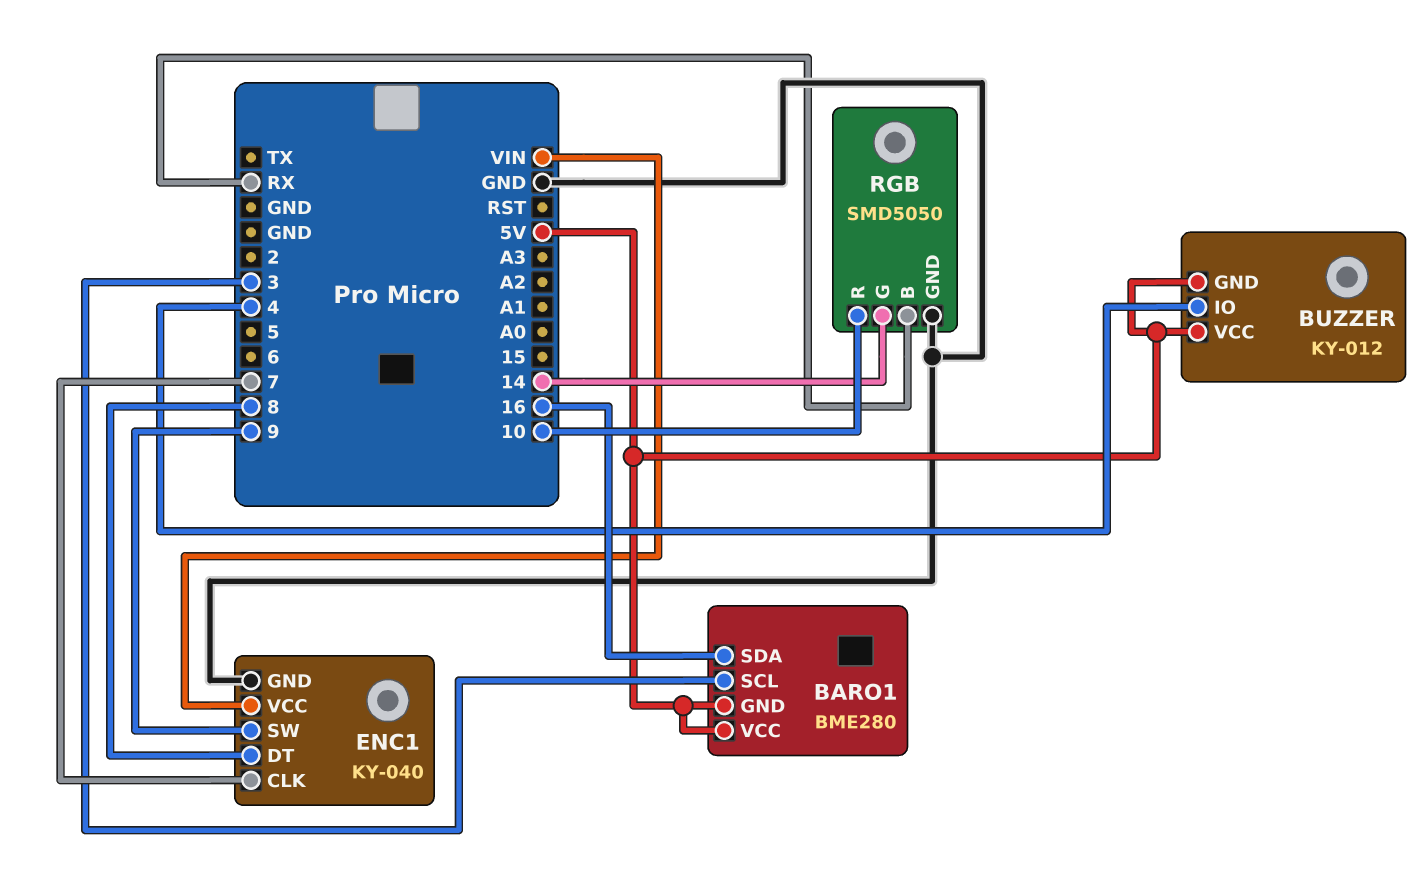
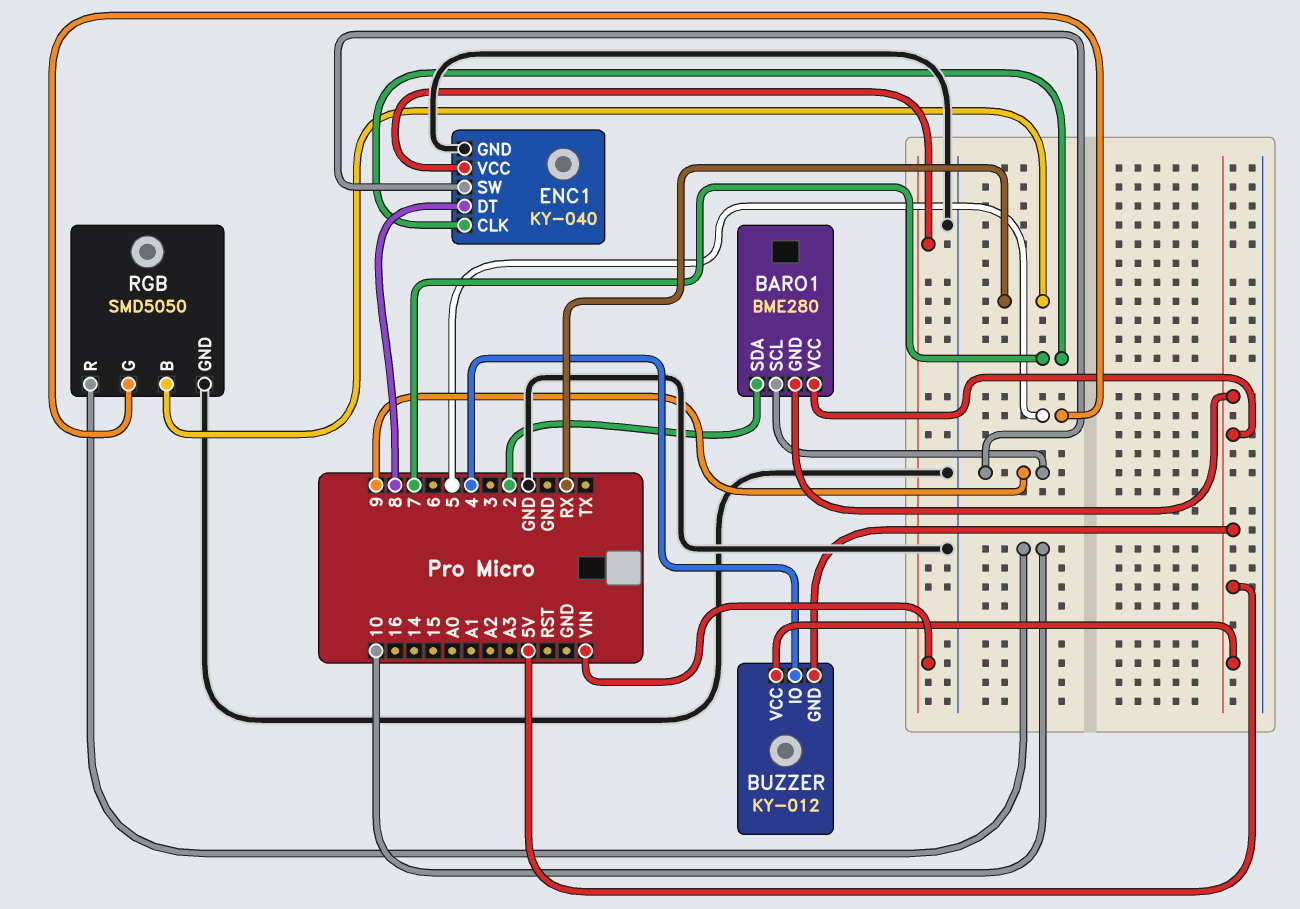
BARO1 pin SCL: 3 -> 9
BARO1 pin SDA: 16 -> 2
RGB pin G: 14 -> 5

